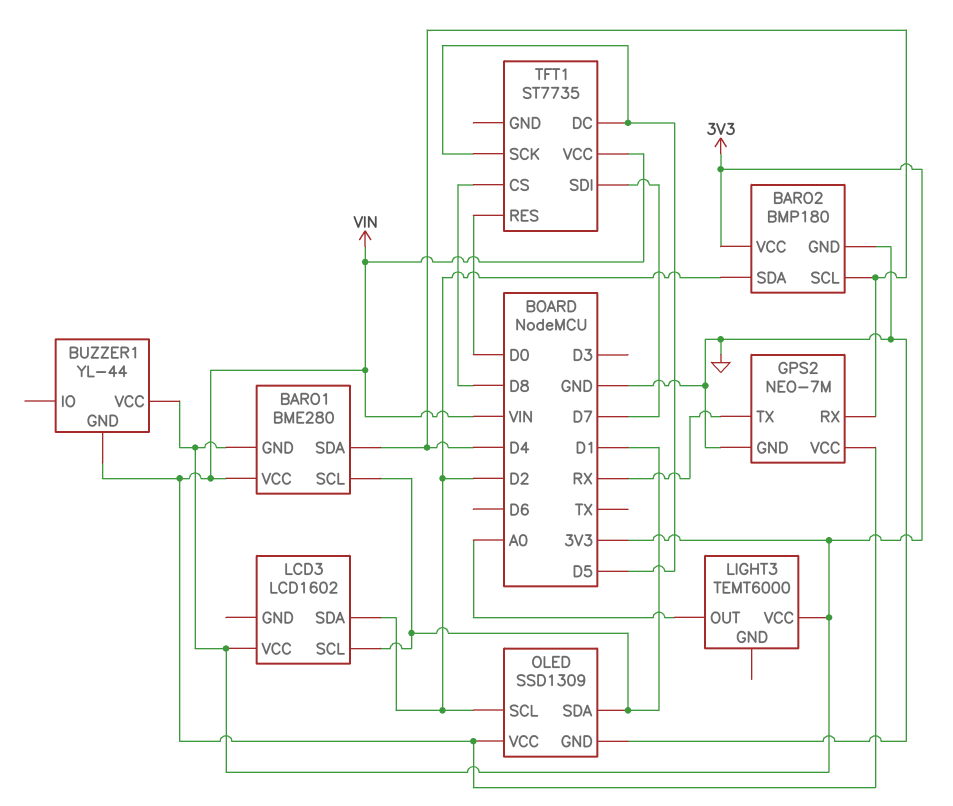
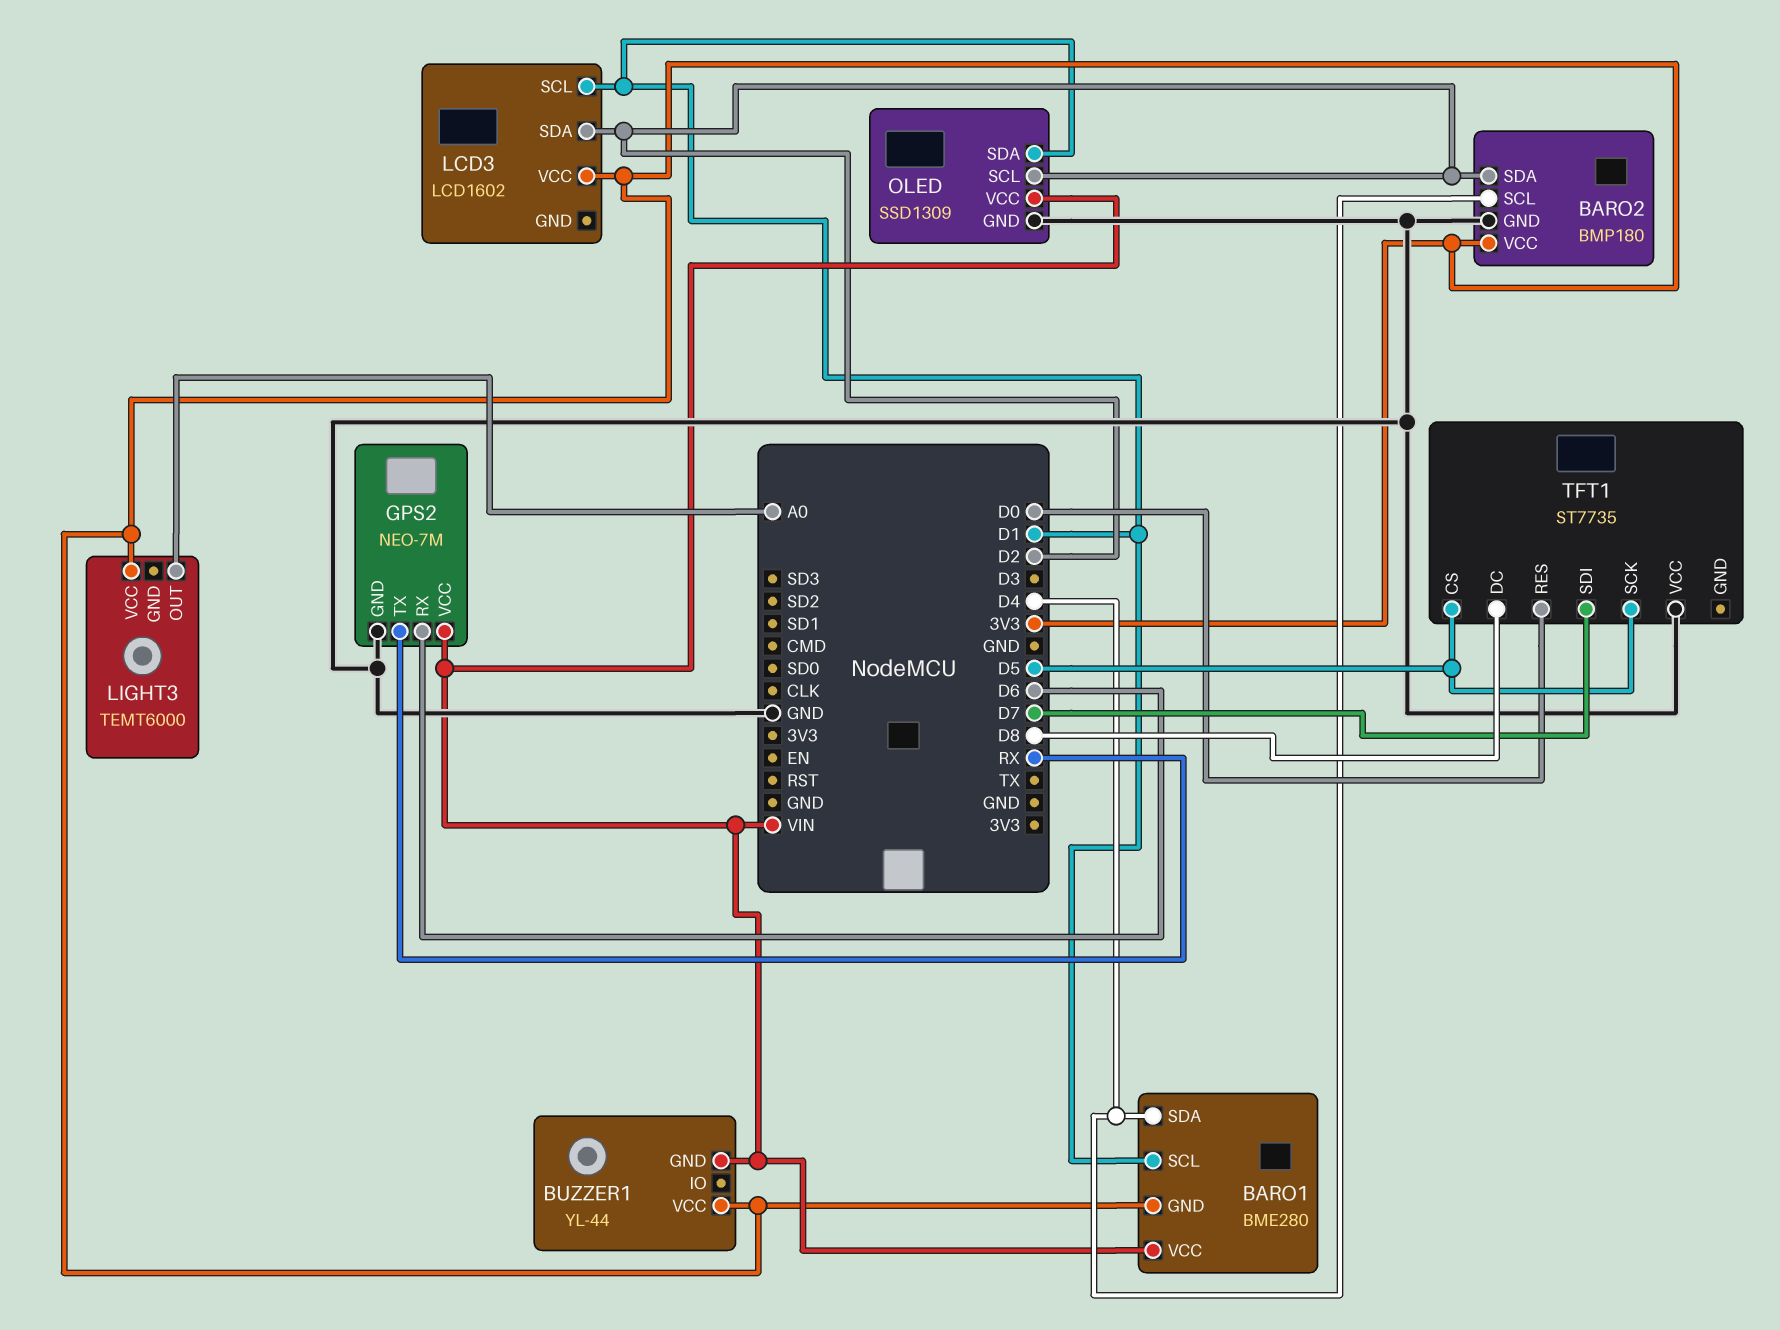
GPS2 pin RX: D4 -> D6
TFT1 pin CS: D8 -> D5
TFT1 pin DC: D5 -> D8
TFT1 pin VCC: VIN -> GND

